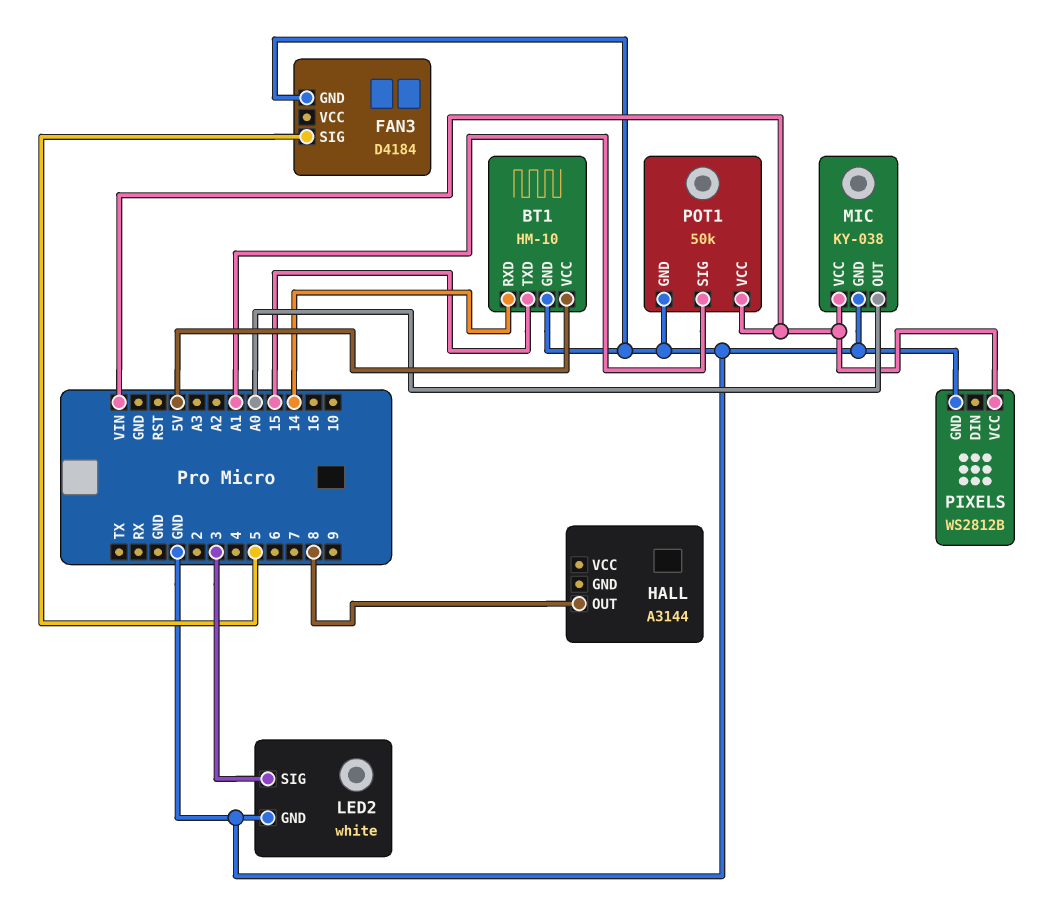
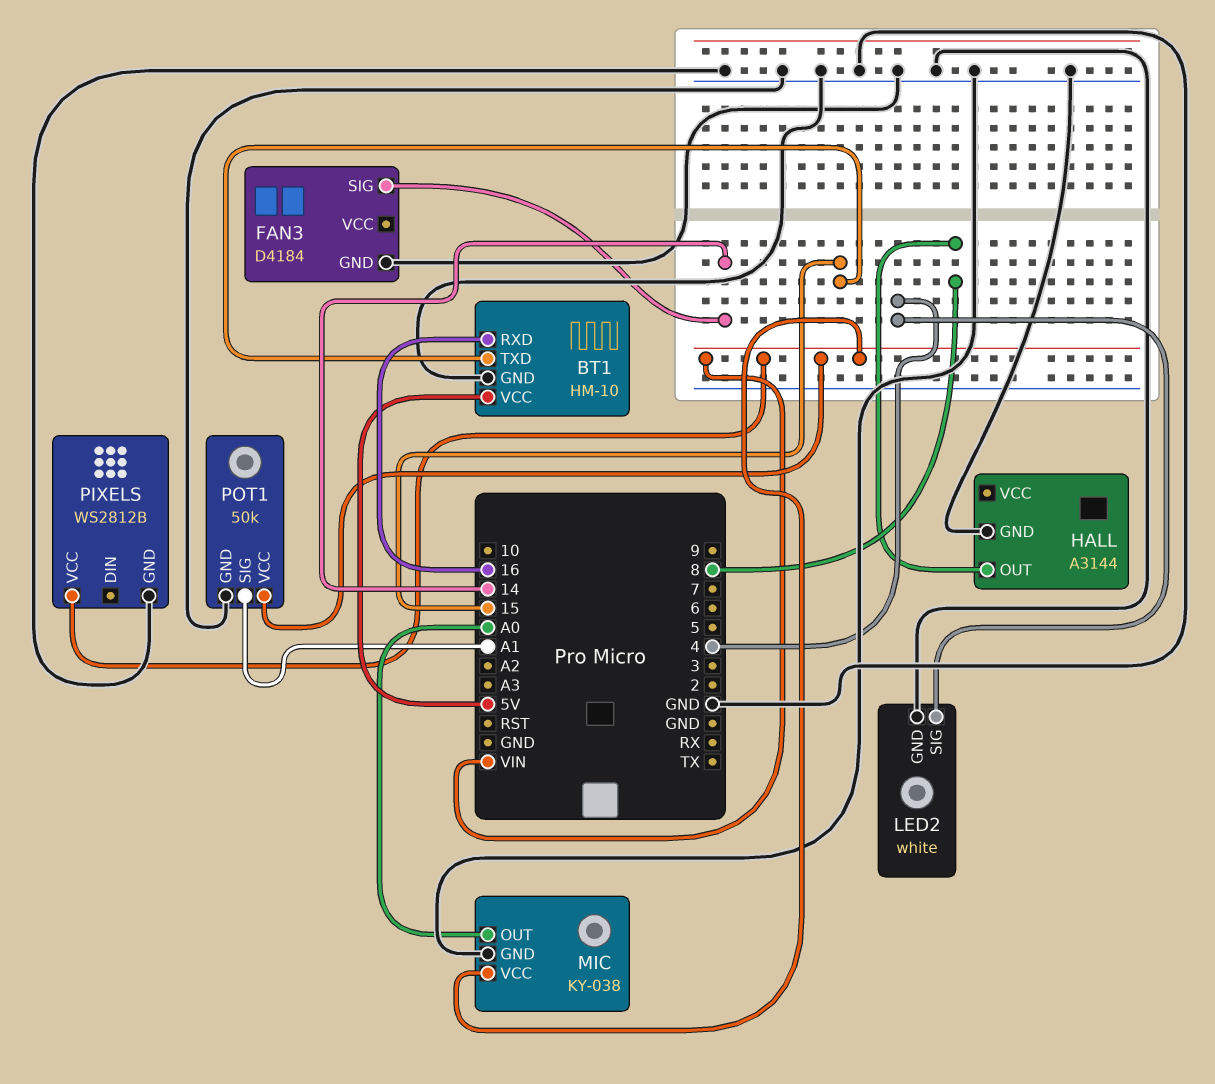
BT1 pin RXD: 14 -> 16
FAN3 pin SIG: 5 -> 14
HALL pin GND: none -> GND
LED2 pin SIG: 3 -> 4

